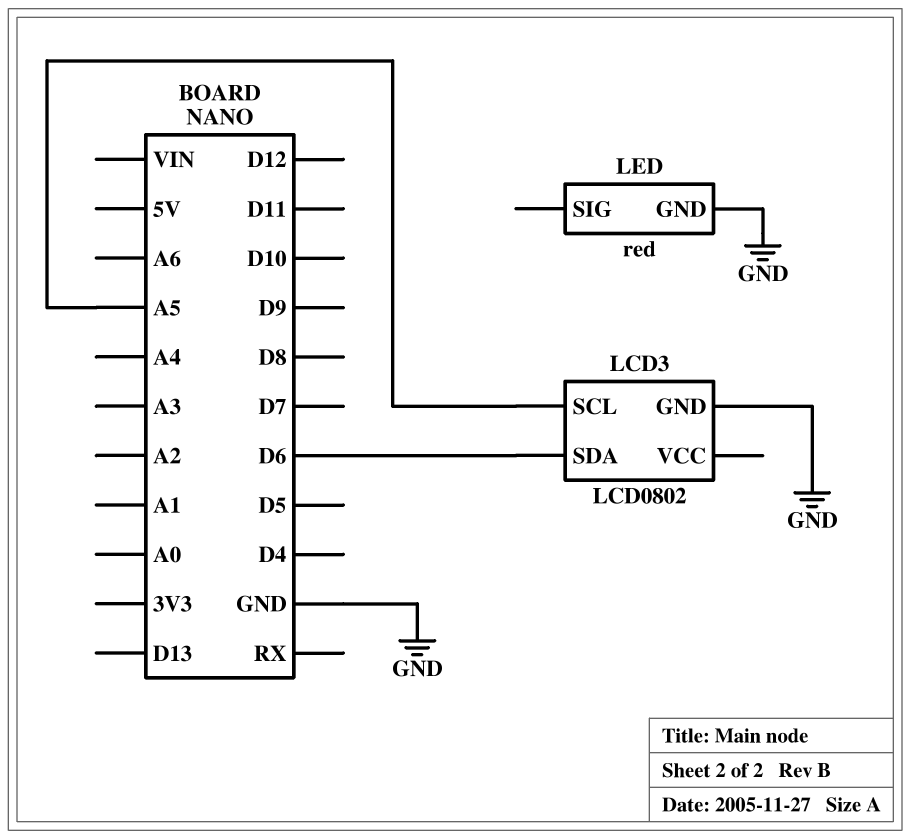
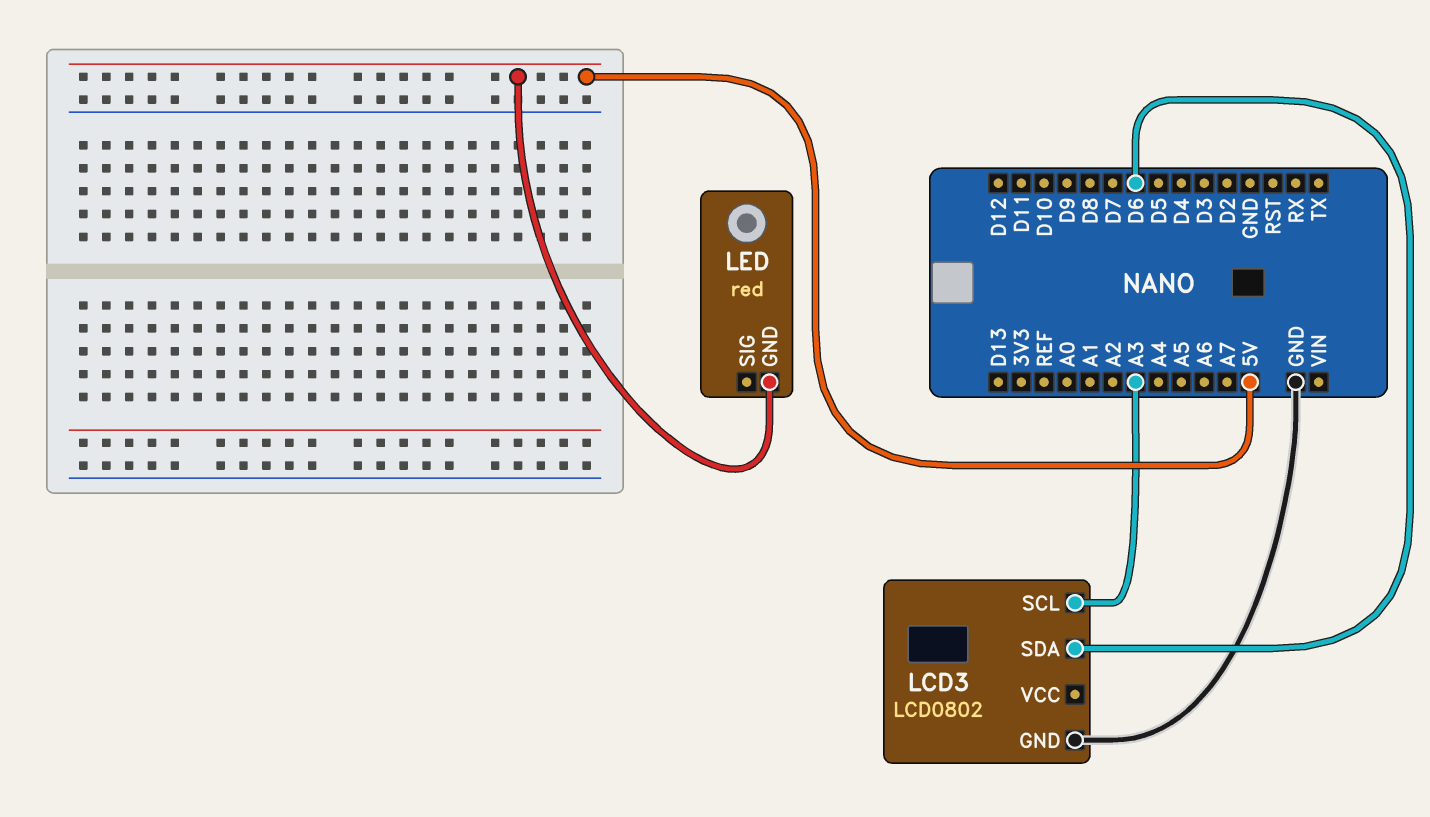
LCD3 pin SCL: A5 -> A3
LED pin GND: GND -> 5V

